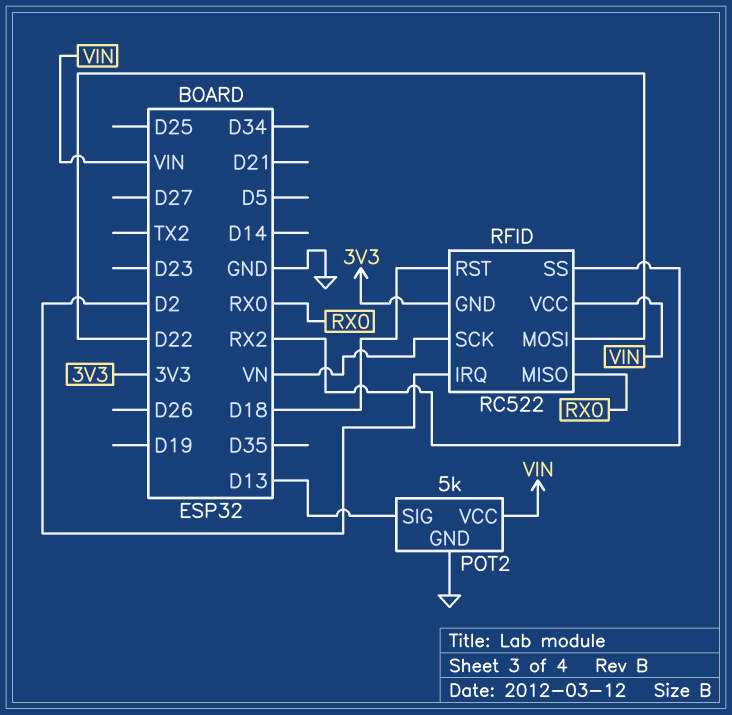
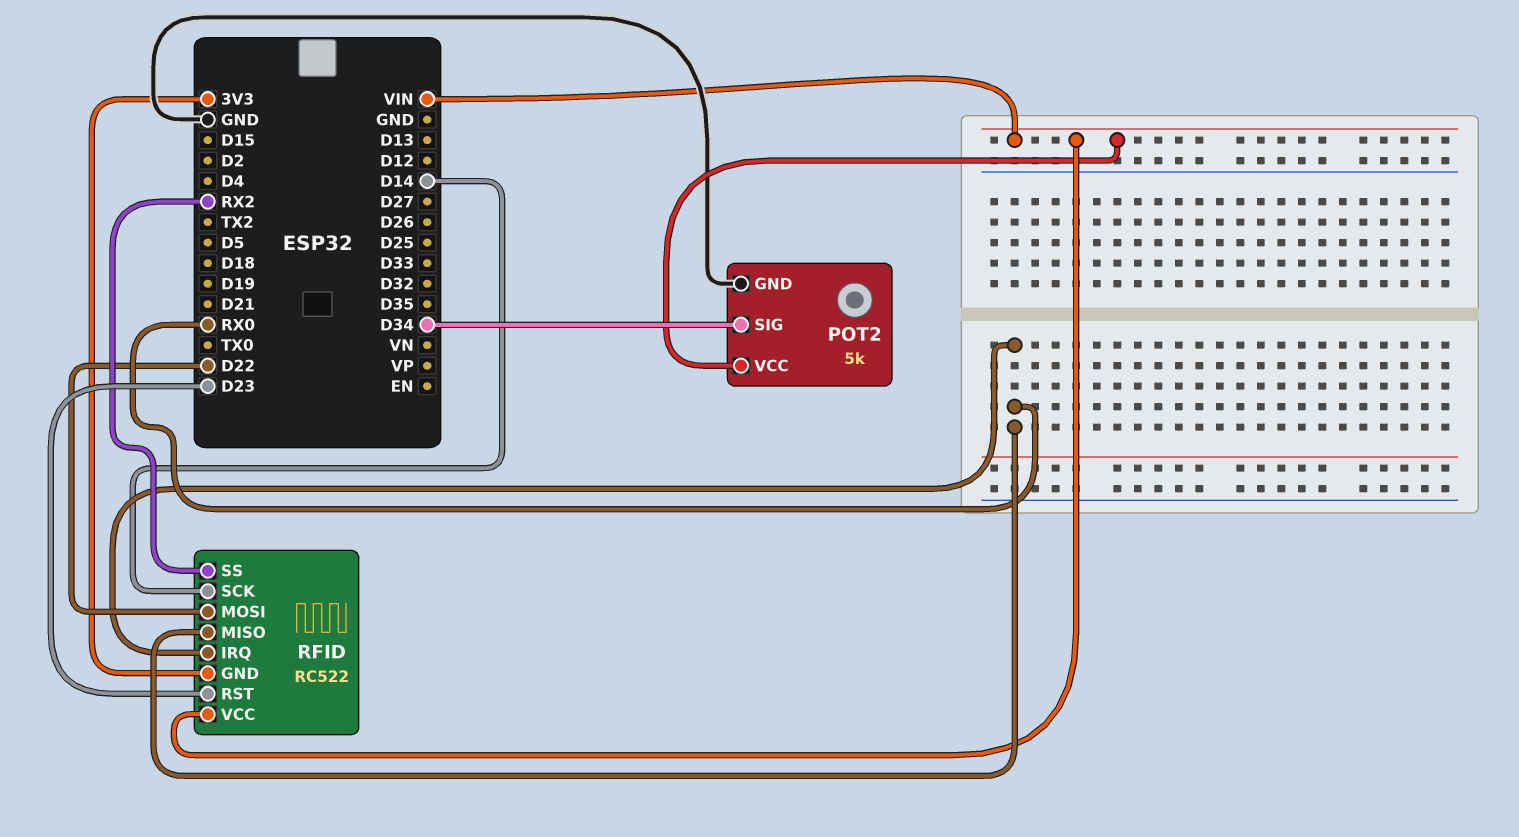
POT2 pin SIG: D13 -> D34
RFID pin IRQ: D2 -> RX0
RFID pin RST: D18 -> D23
RFID pin SCK: VN -> D14

